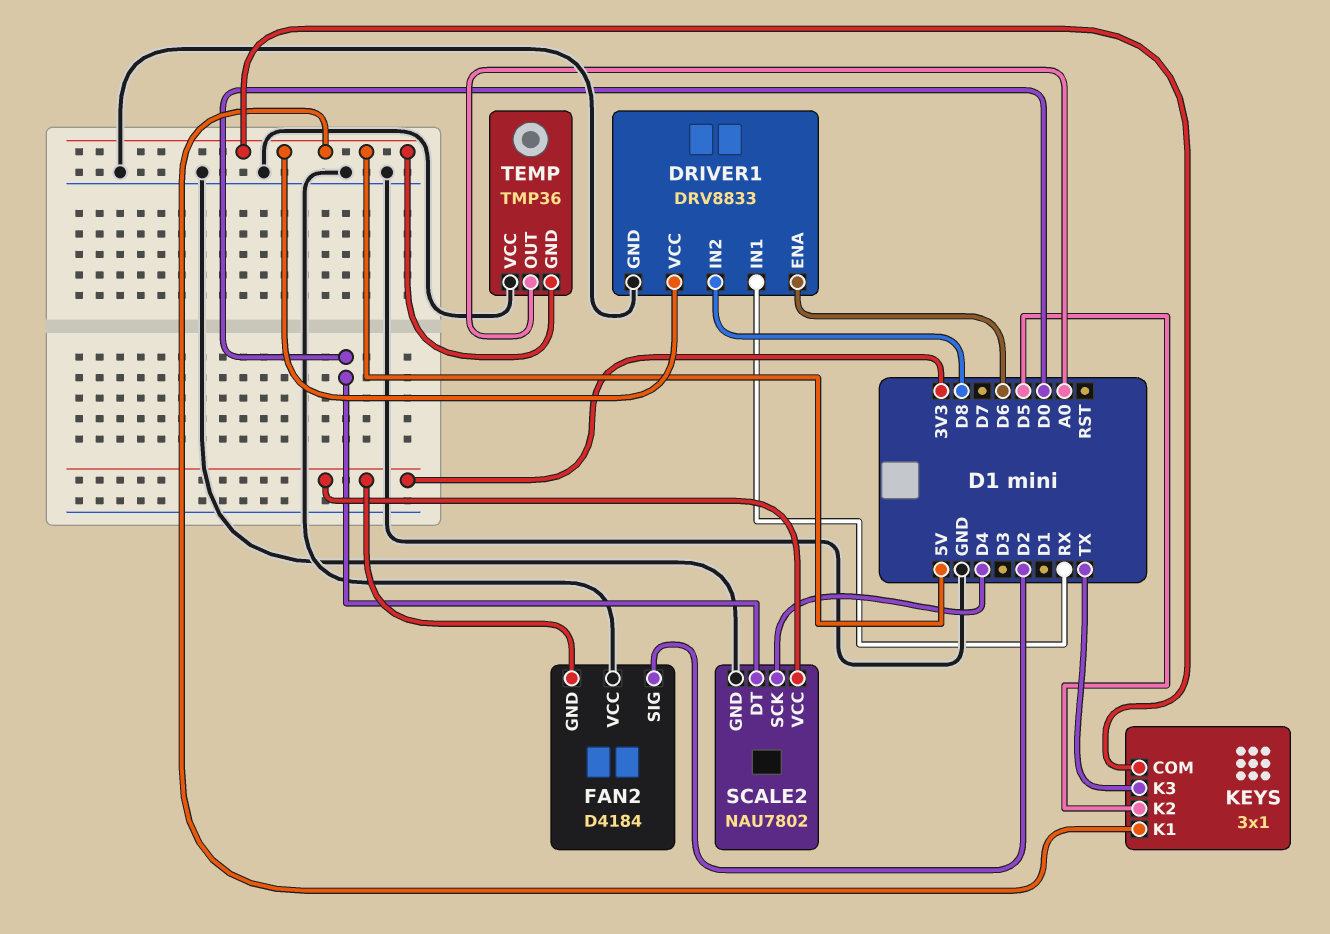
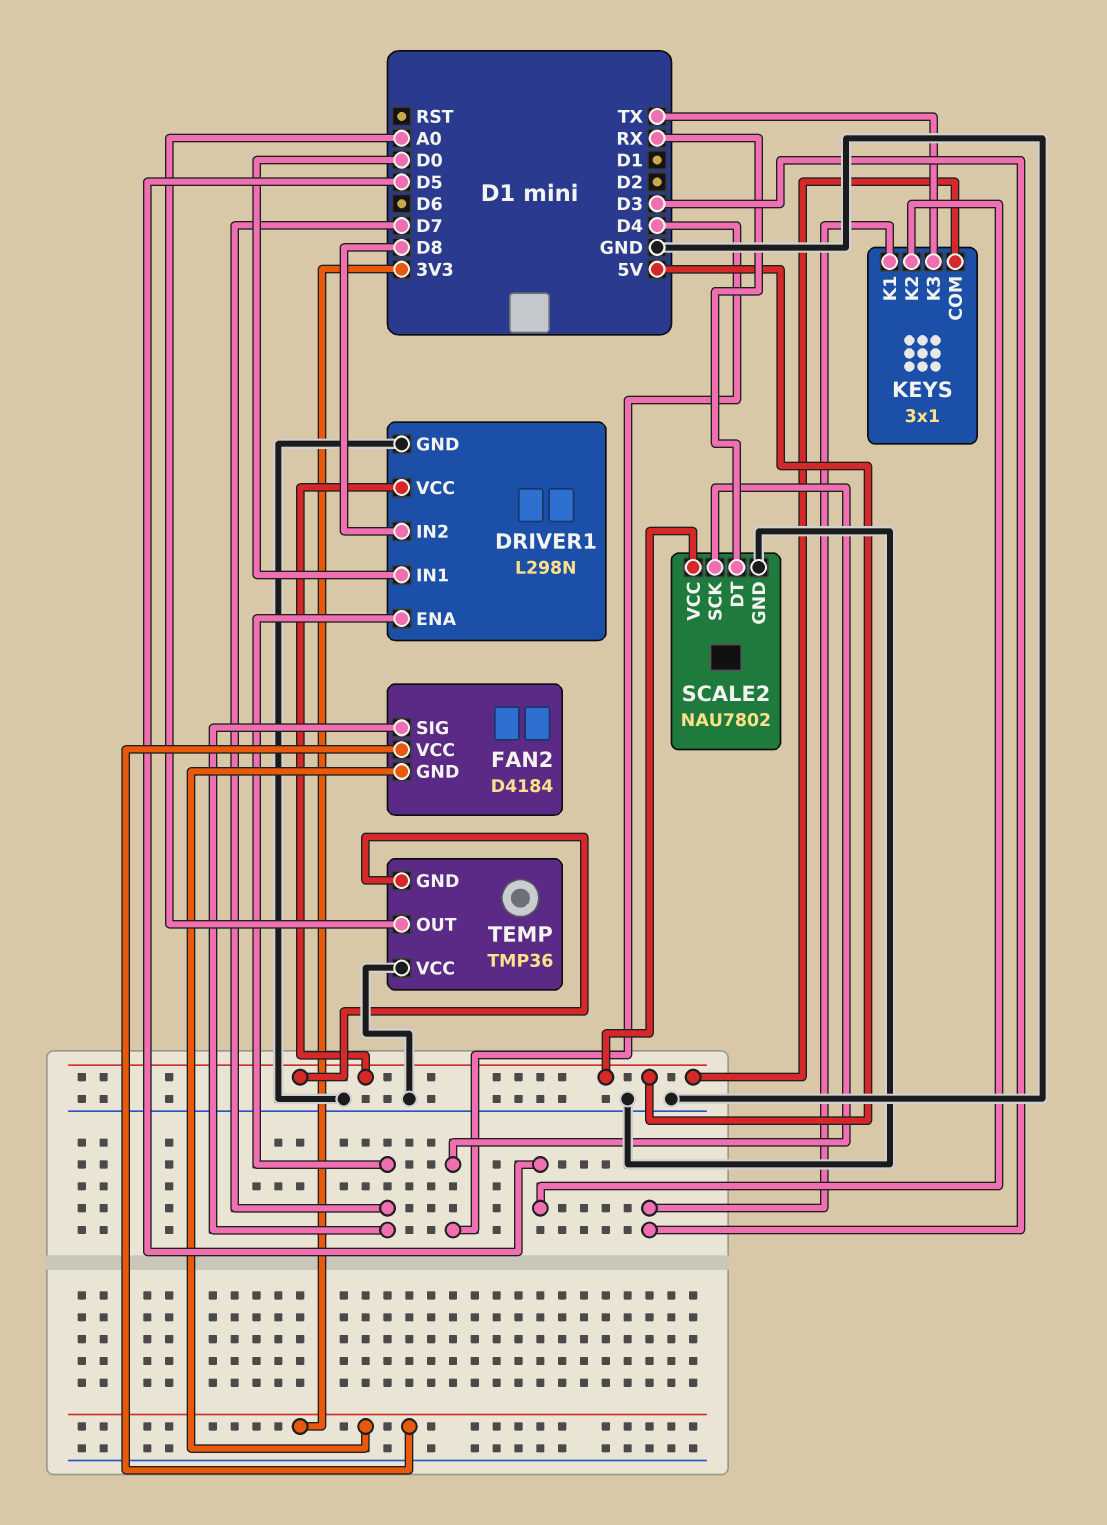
DRIVER1: DRV8833 -> L298N
DRIVER1 pin ENA: D6 -> D7
DRIVER1 pin IN1: RX -> D0
FAN2 pin SIG: D2 -> D7
FAN2 pin VCC: GND -> 3V3
KEYS pin K1: 5V -> D3
SCALE2 pin DT: D0 -> RX
SCALE2 pin VCC: 3V3 -> 5V

